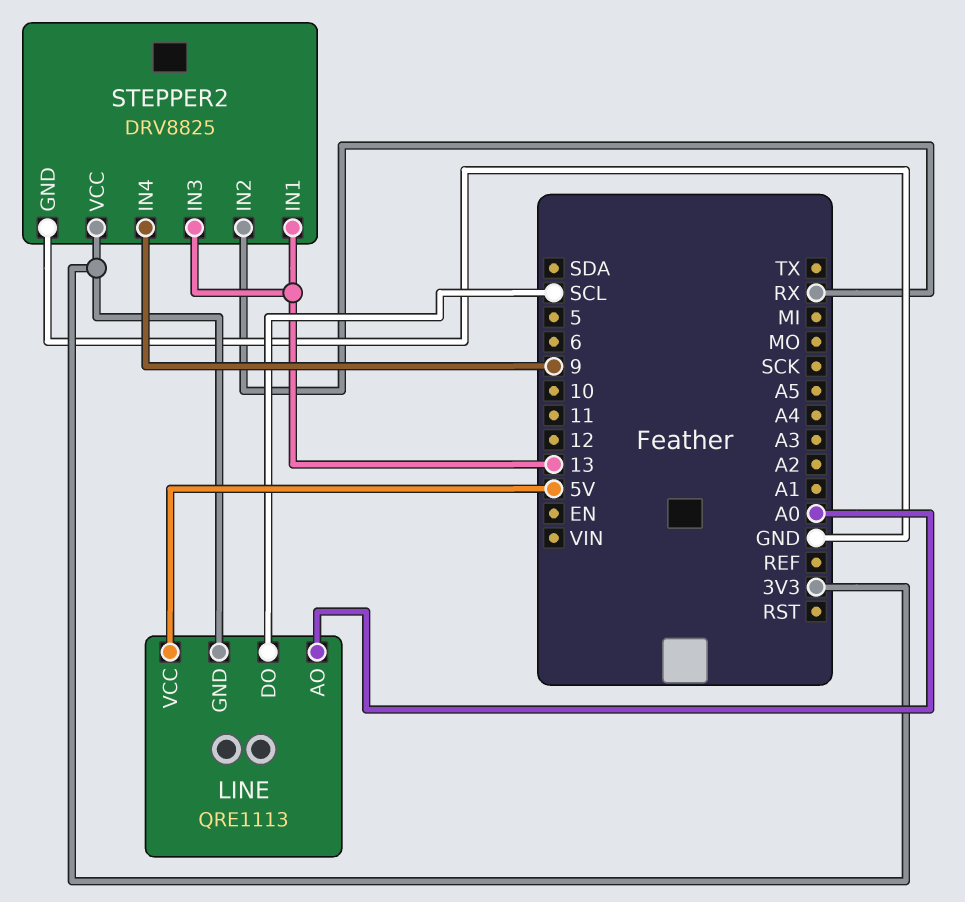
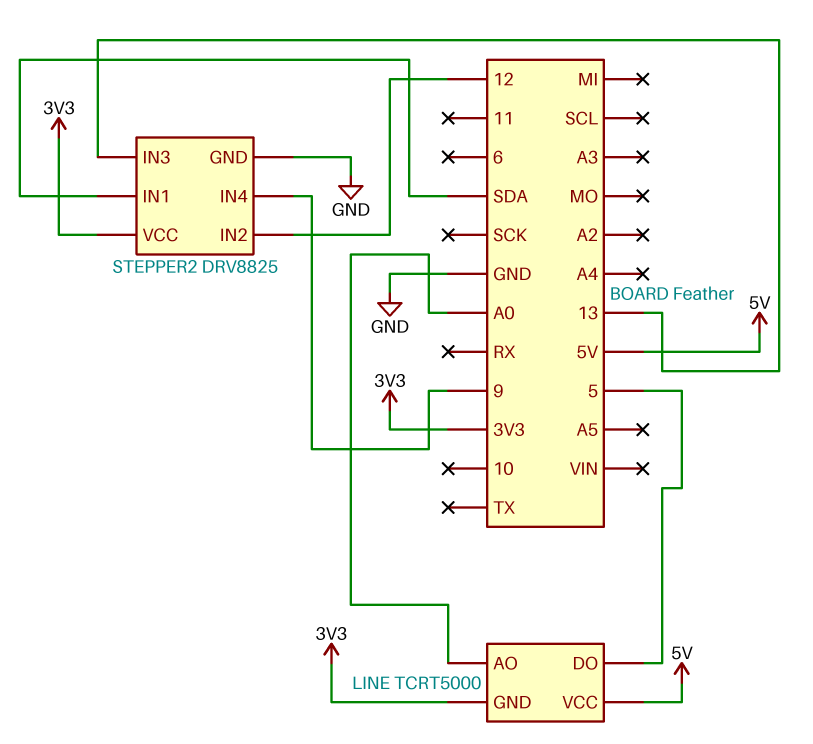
LINE: QRE1113 -> TCRT5000
LINE pin DO: SCL -> 5
STEPPER2 pin IN1: 13 -> SDA
STEPPER2 pin IN2: RX -> 12

